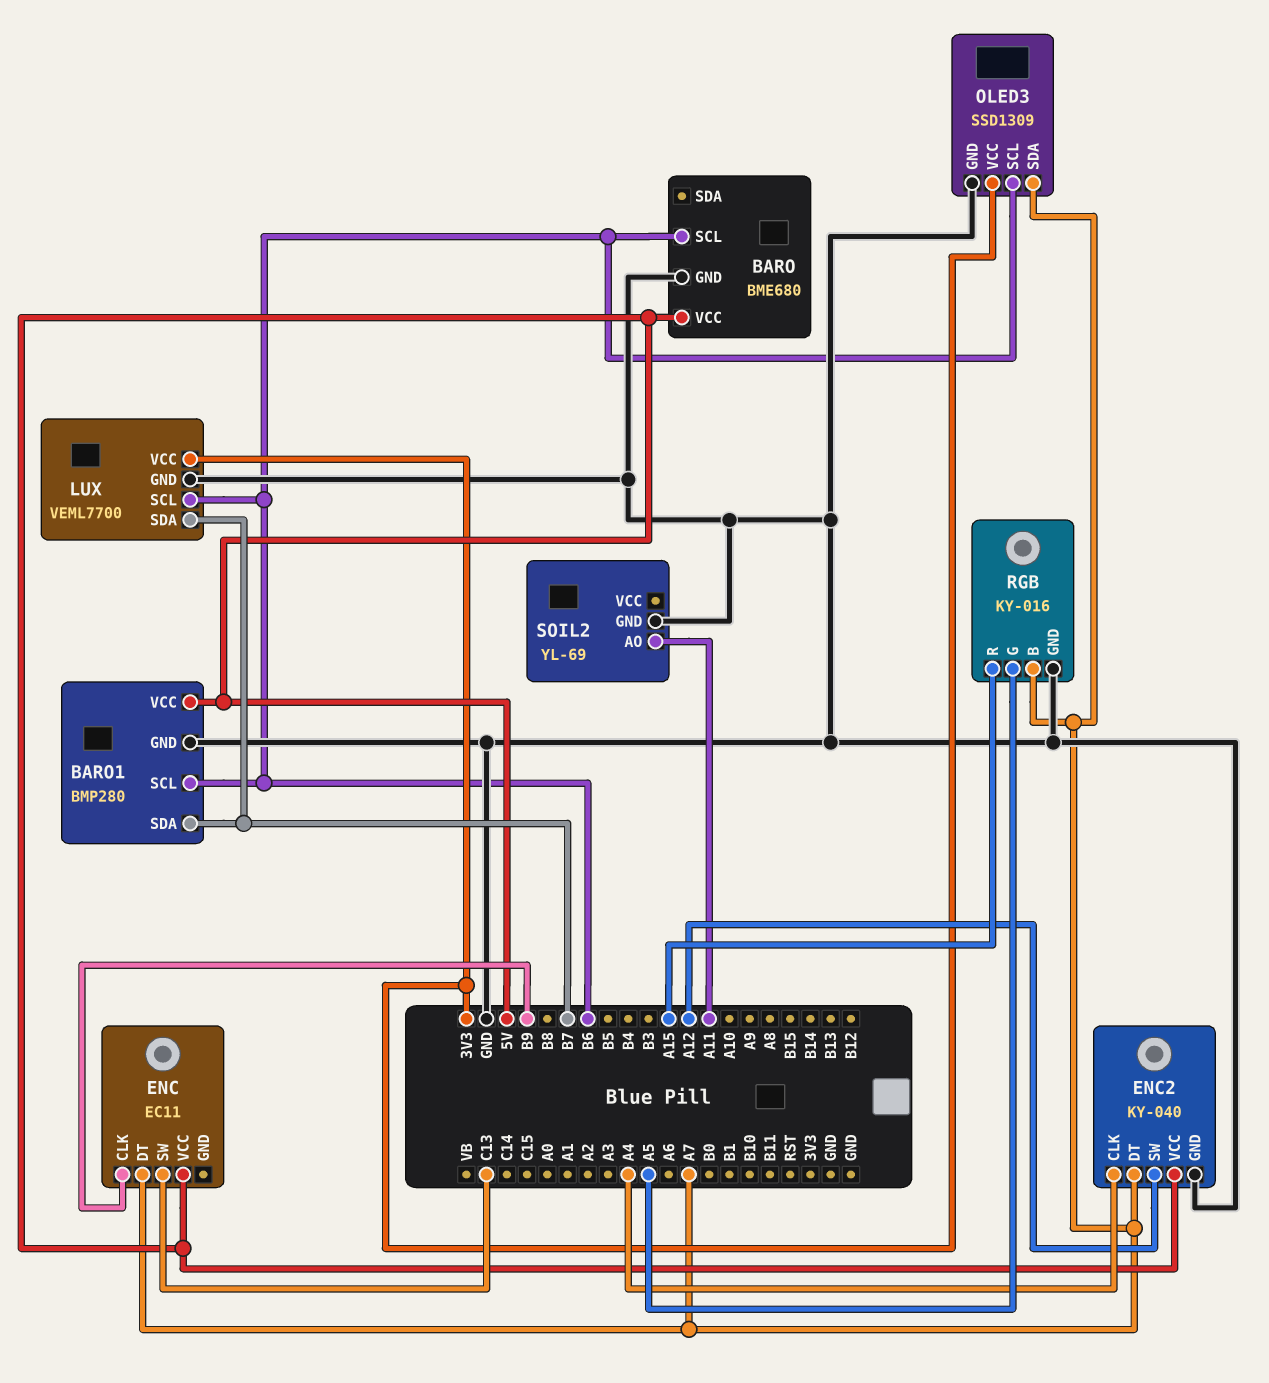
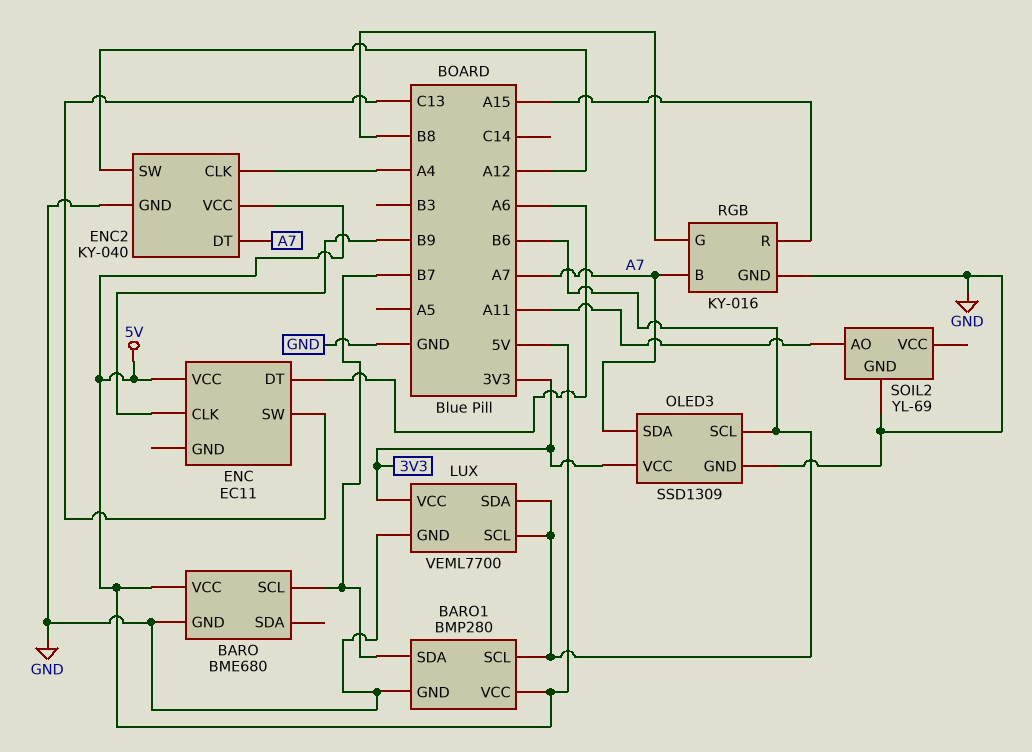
BARO pin SCL: B6 -> B7
ENC pin DT: A7 -> A6
LUX pin SDA: B7 -> B6
RGB pin G: A5 -> B8

